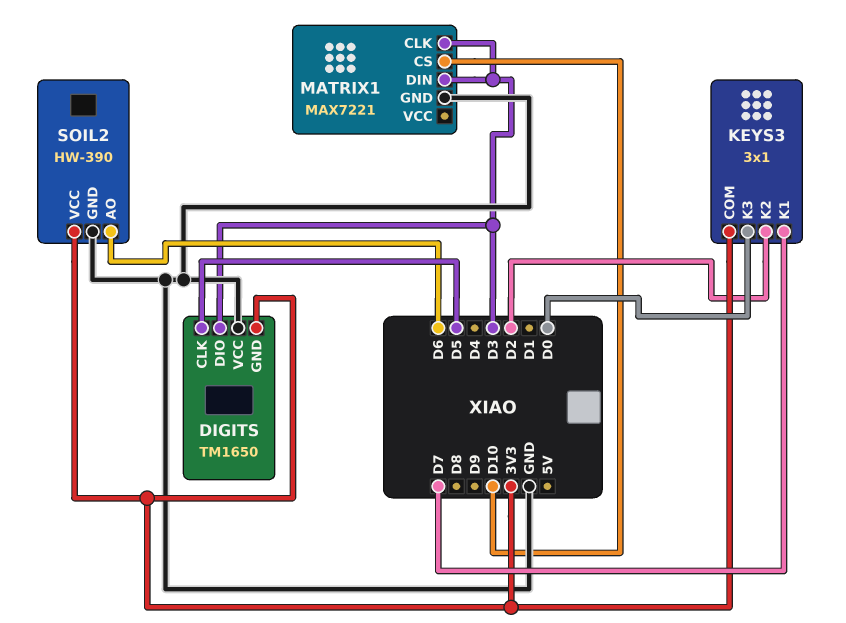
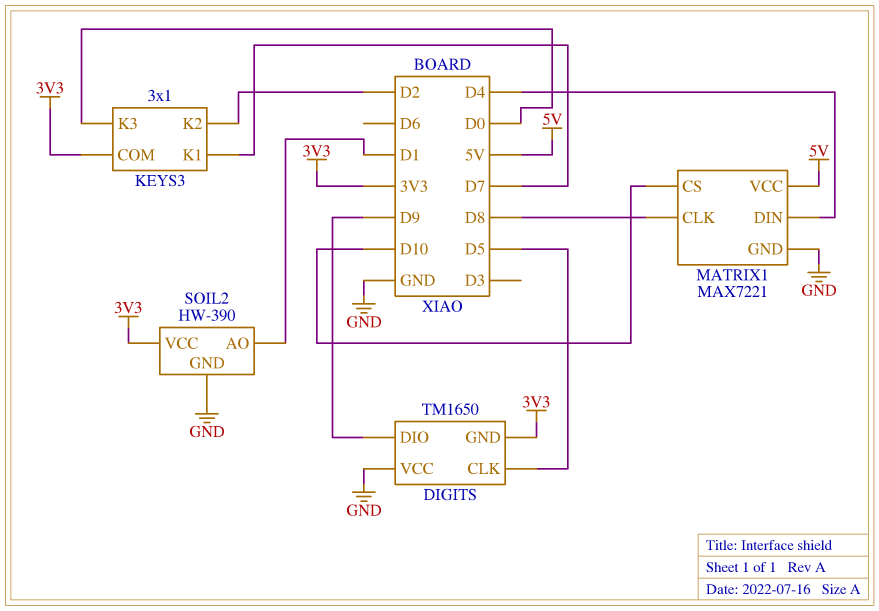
DIGITS pin DIO: D3 -> D9
MATRIX1 pin CLK: D3 -> D8
MATRIX1 pin DIN: D3 -> D4
MATRIX1 pin VCC: none -> 5V
SOIL2 pin AO: D6 -> D1

